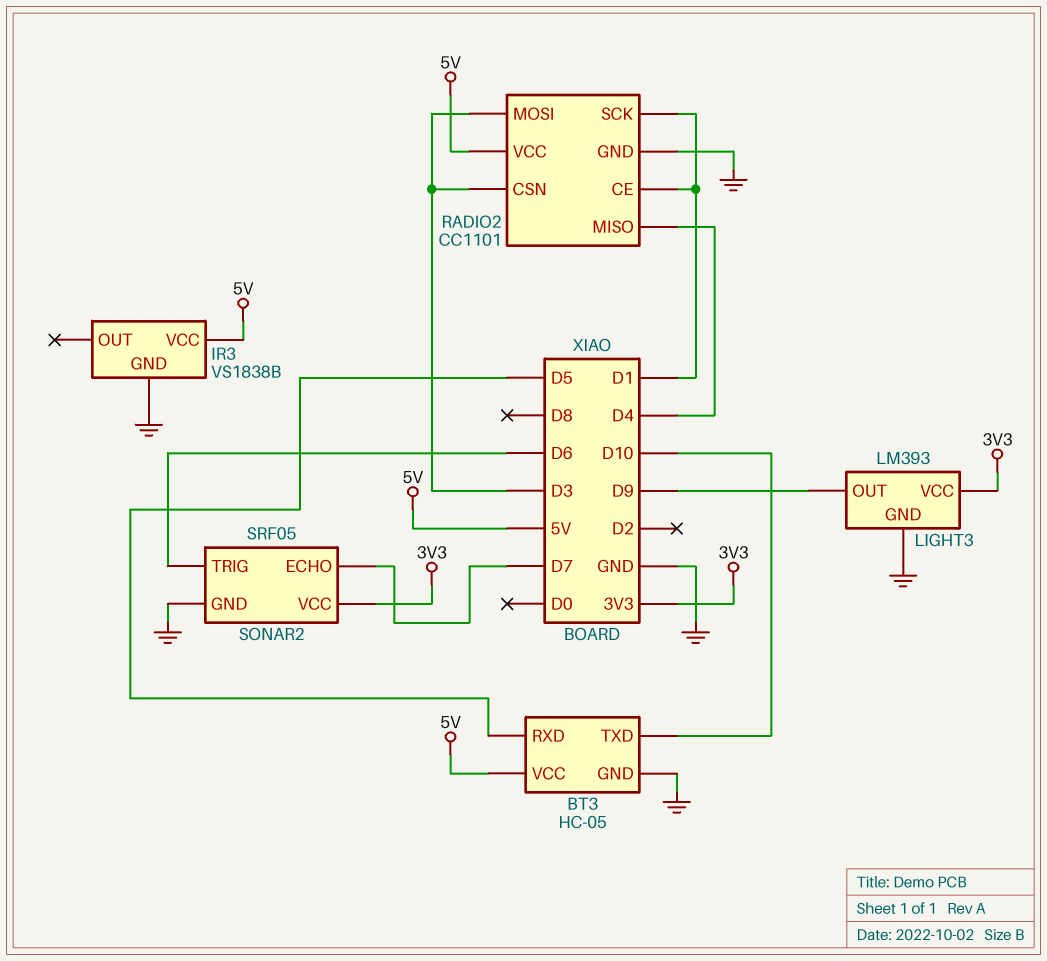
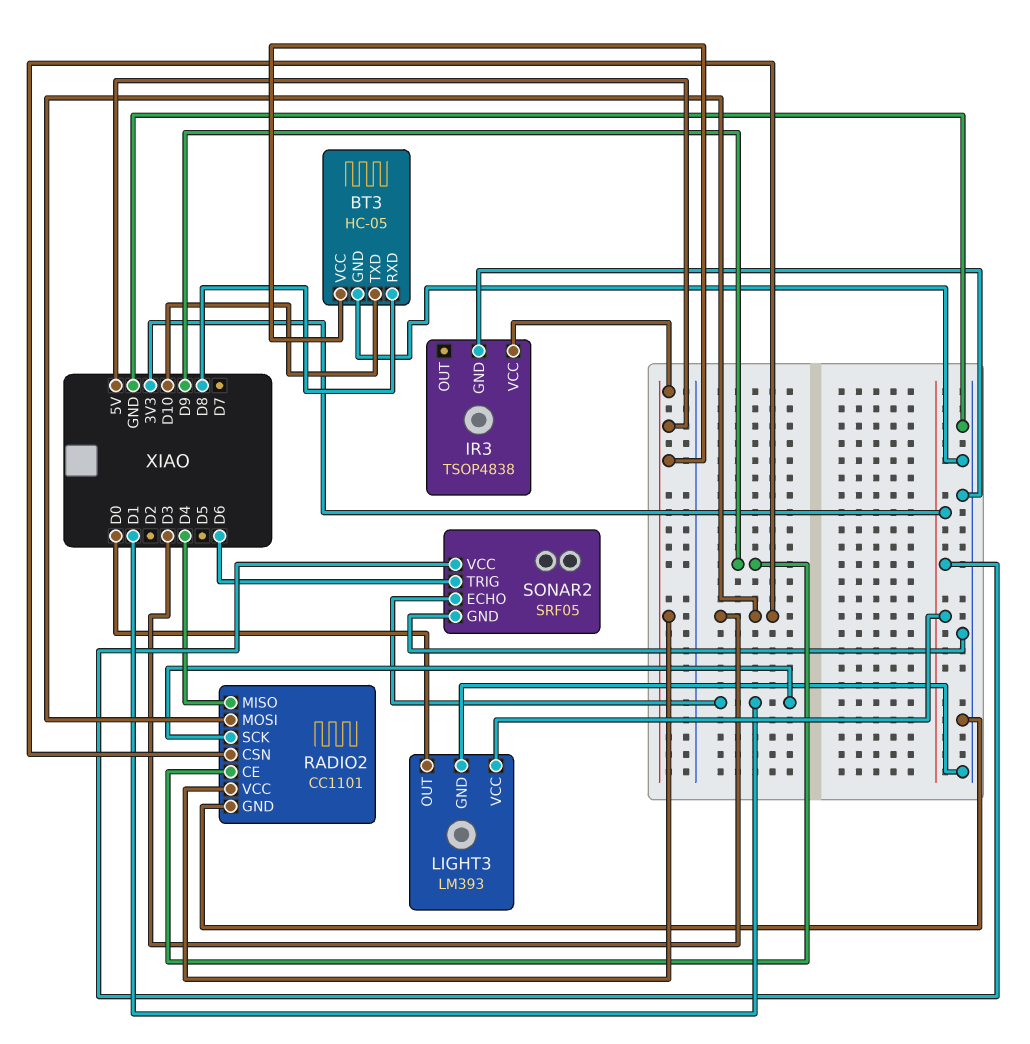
BT3 pin RXD: D5 -> D8
IR3: VS1838B -> TSOP4838
LIGHT3 pin OUT: D9 -> D0
RADIO2 pin CE: D1 -> D9
SONAR2 pin ECHO: D7 -> D1

